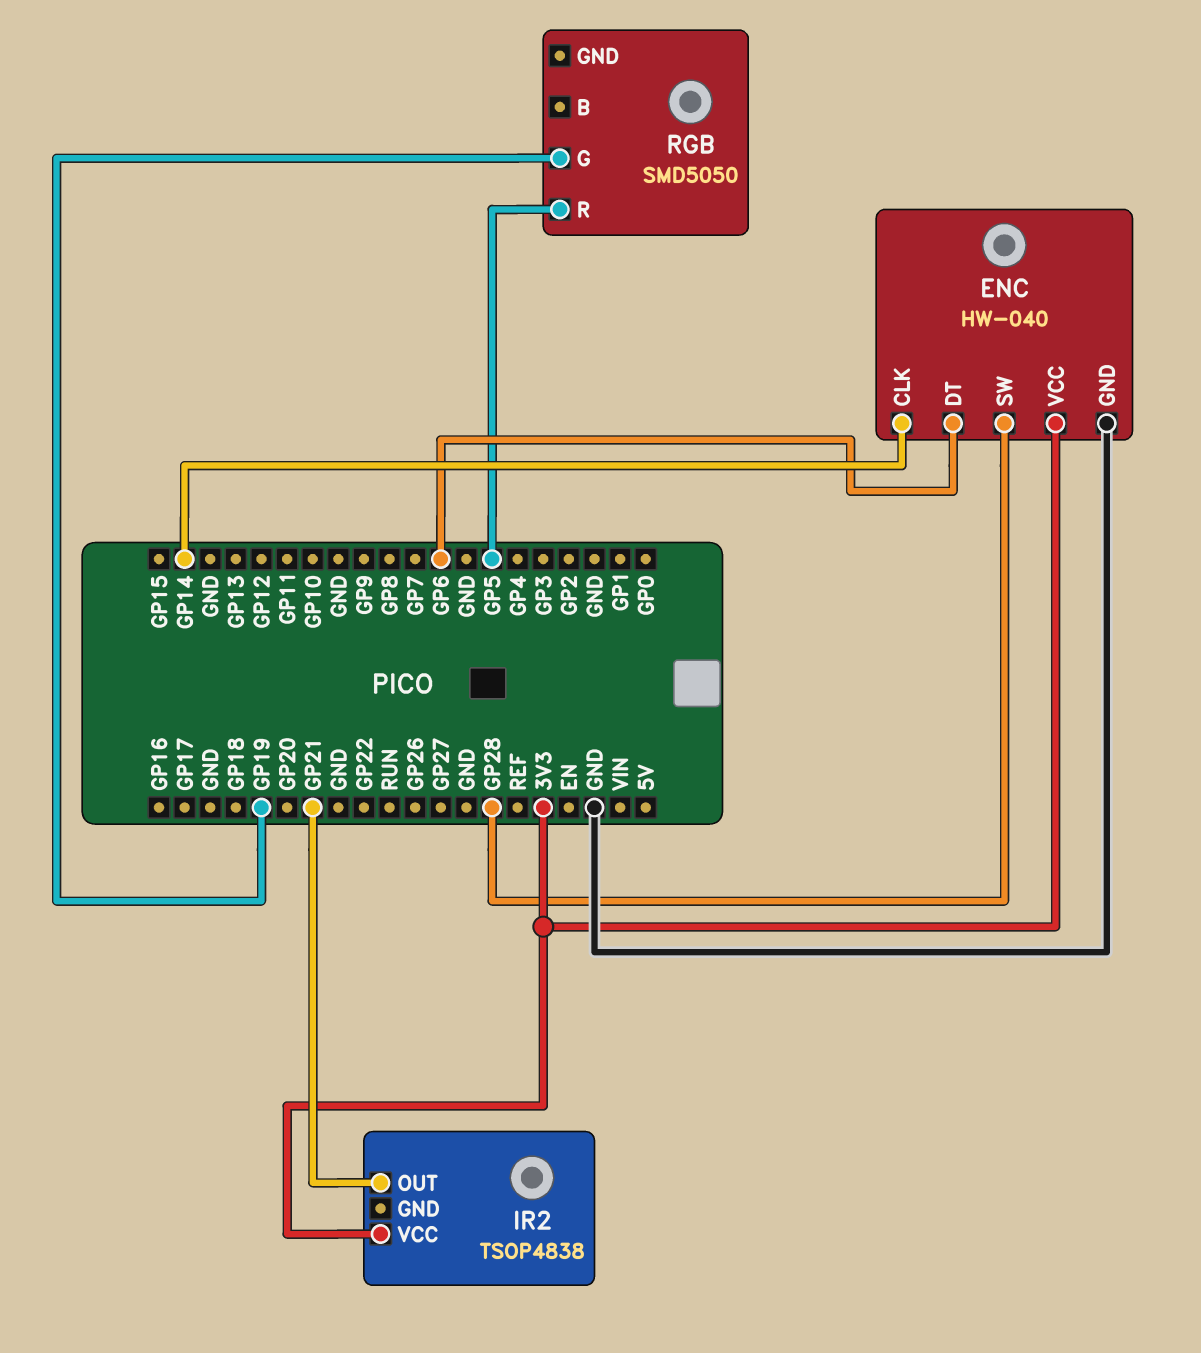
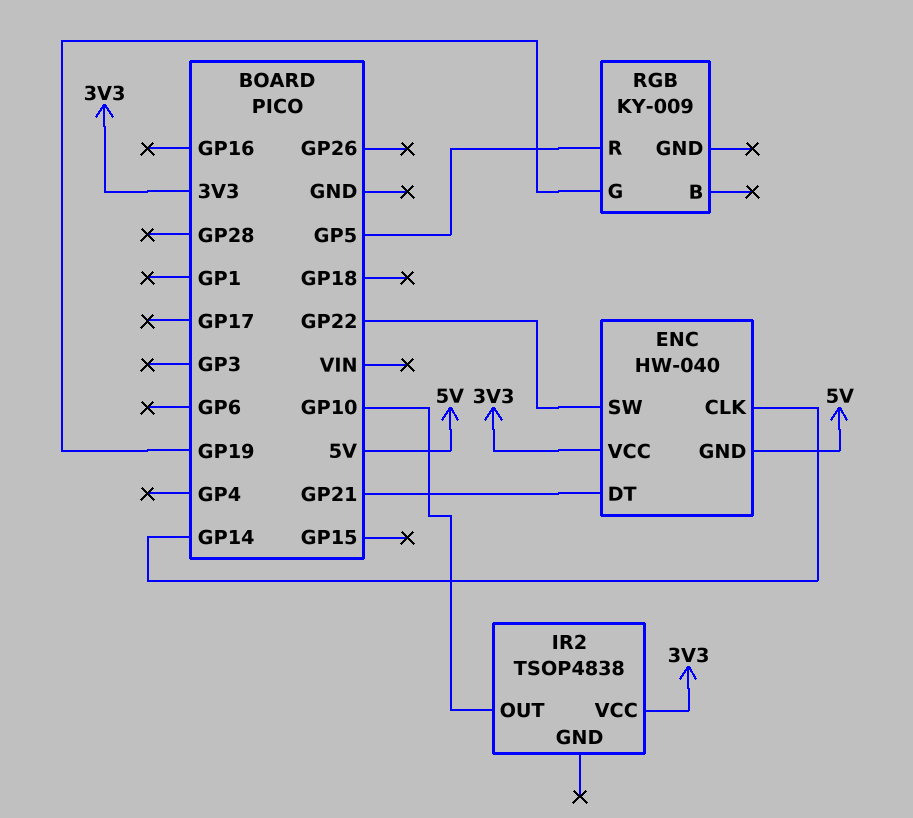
ENC pin DT: GP6 -> GP21
ENC pin GND: GND -> 5V
ENC pin SW: GP28 -> GP22
IR2 pin OUT: GP21 -> GP10
RGB: SMD5050 -> KY-009

